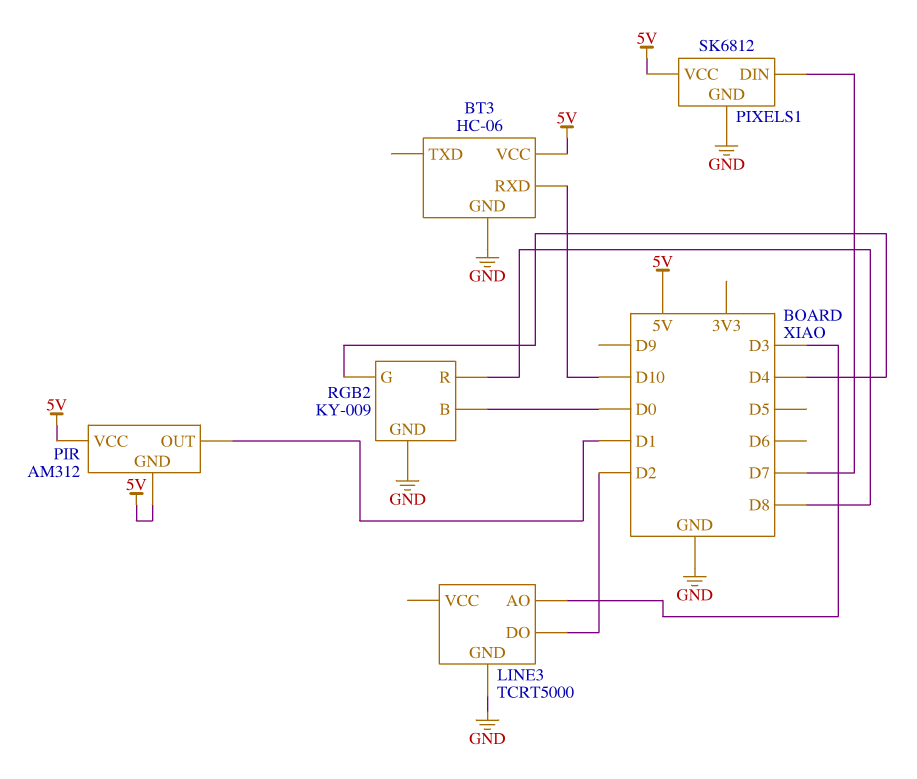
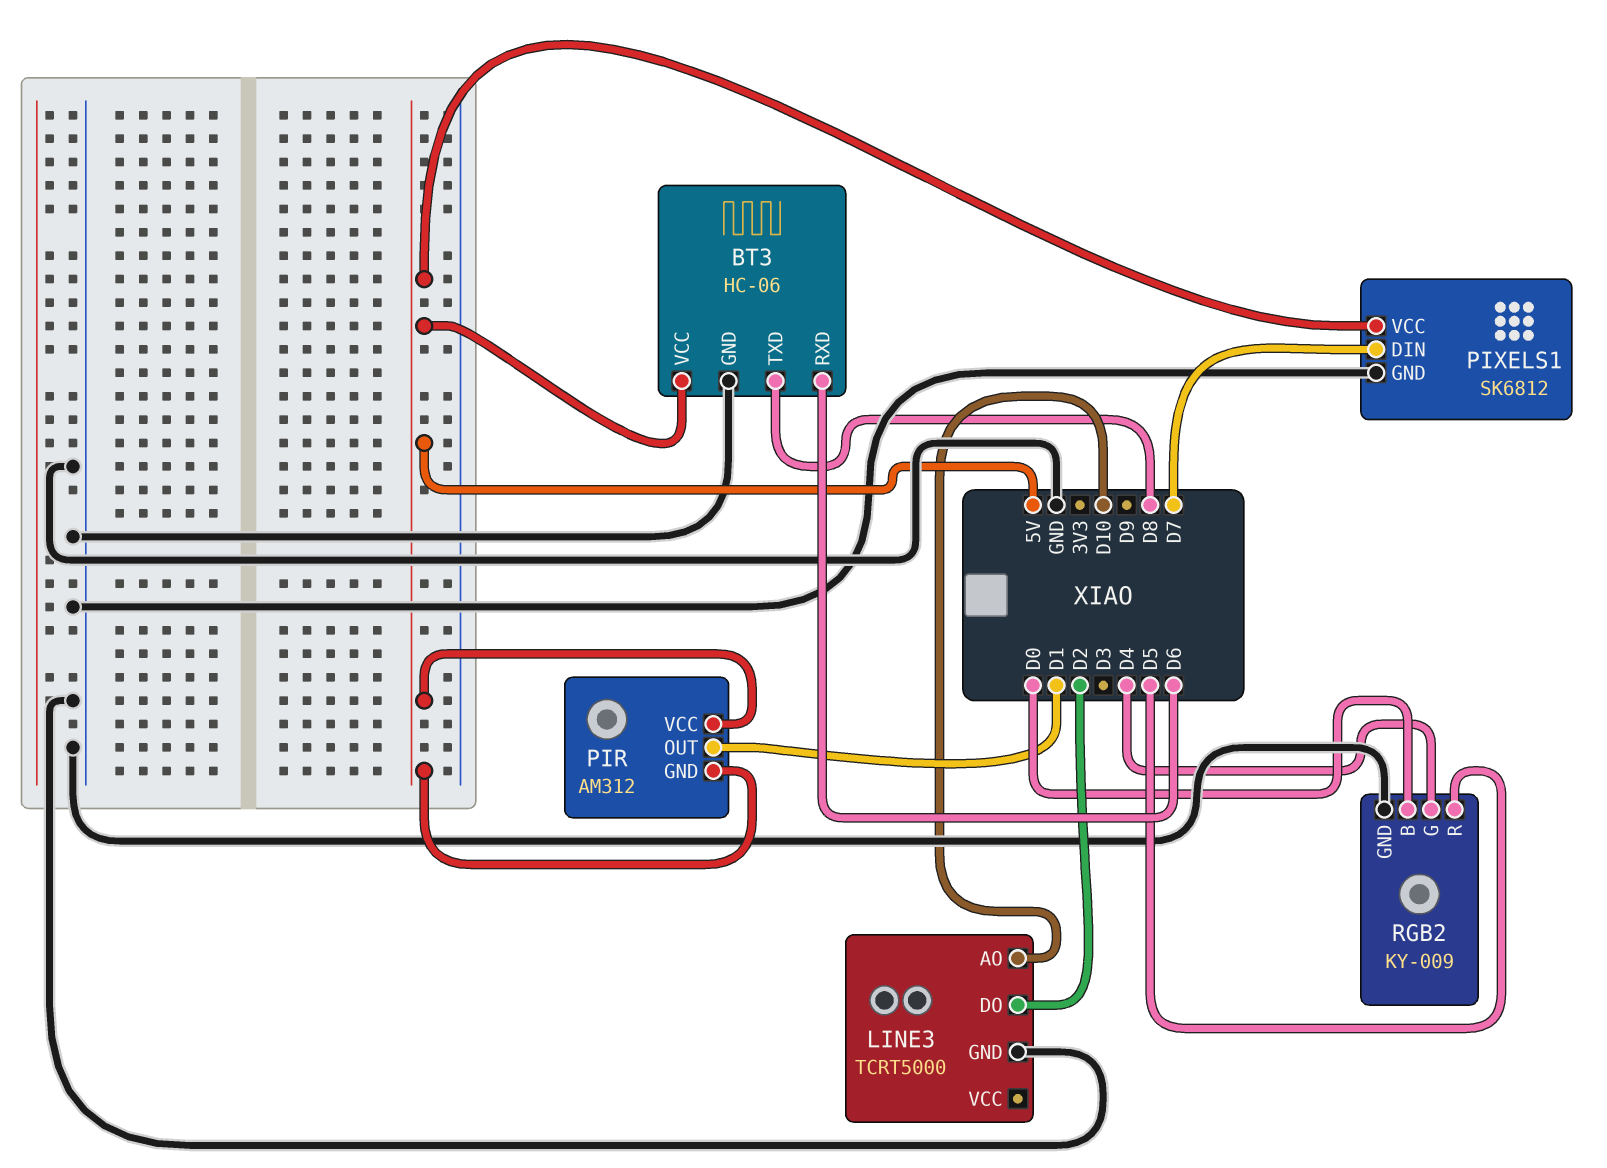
BT3 pin RXD: D10 -> D6
BT3 pin TXD: none -> D8
LINE3 pin AO: D3 -> D10
RGB2 pin R: D8 -> D5

